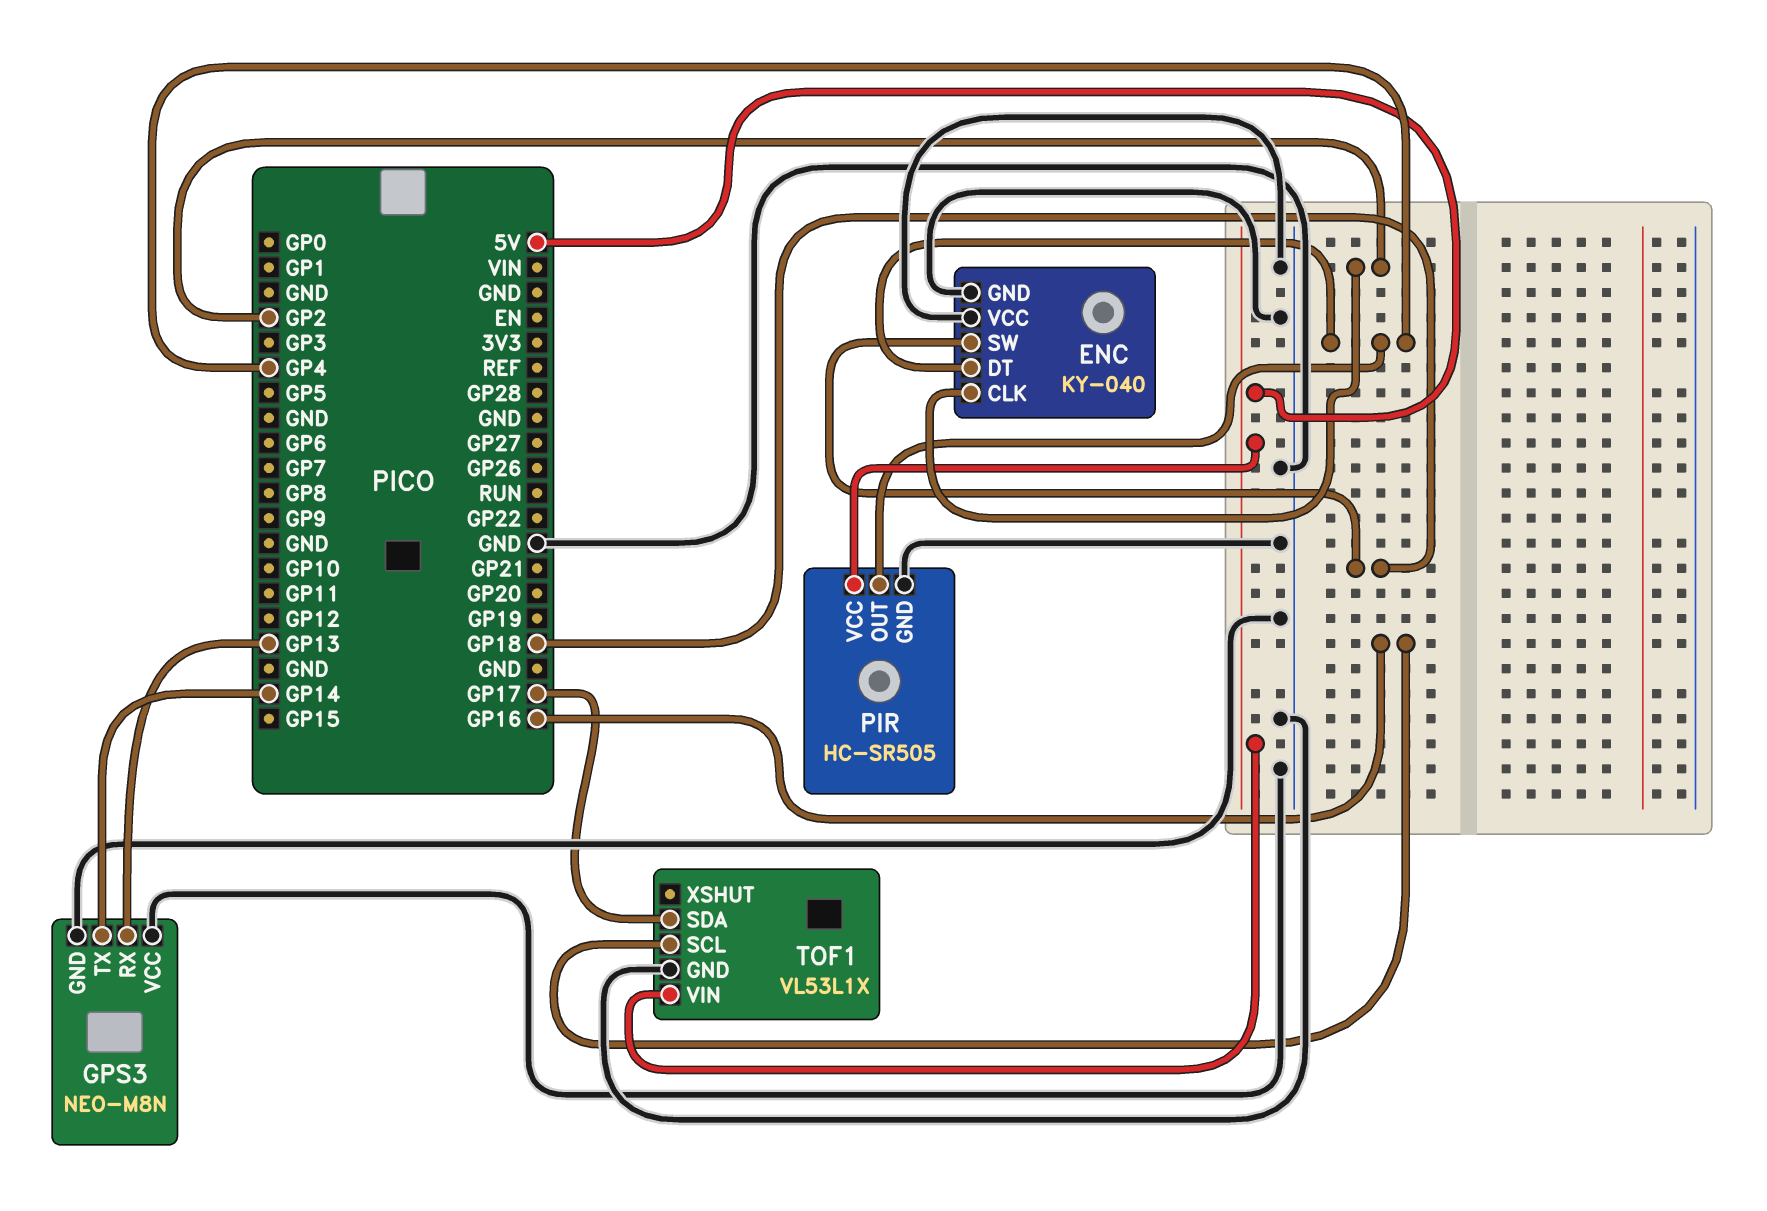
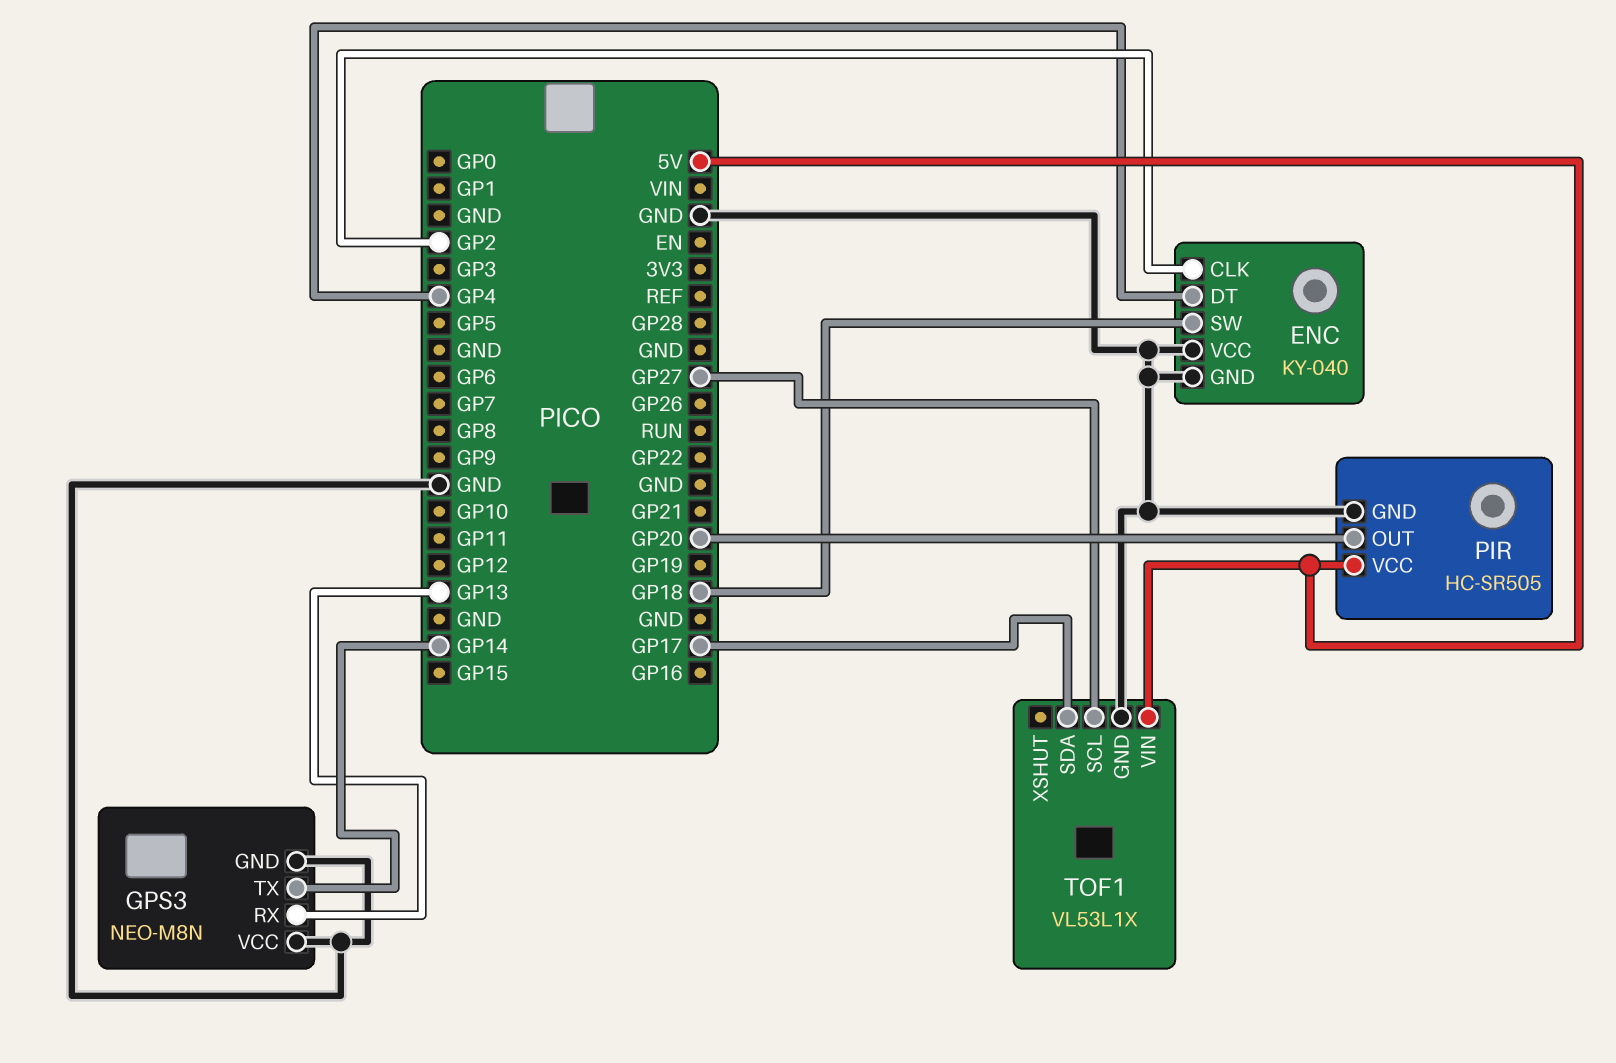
PIR pin OUT: GP4 -> GP20
TOF1 pin SCL: GP16 -> GP27

